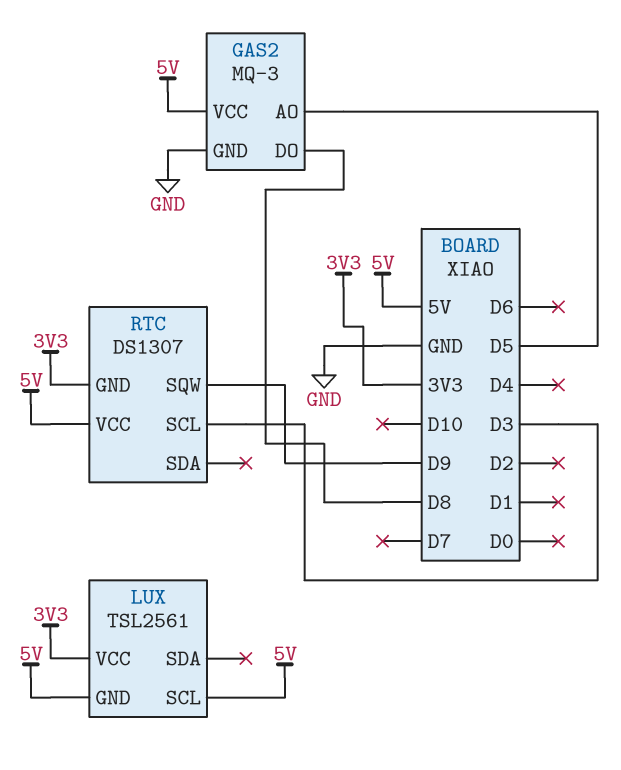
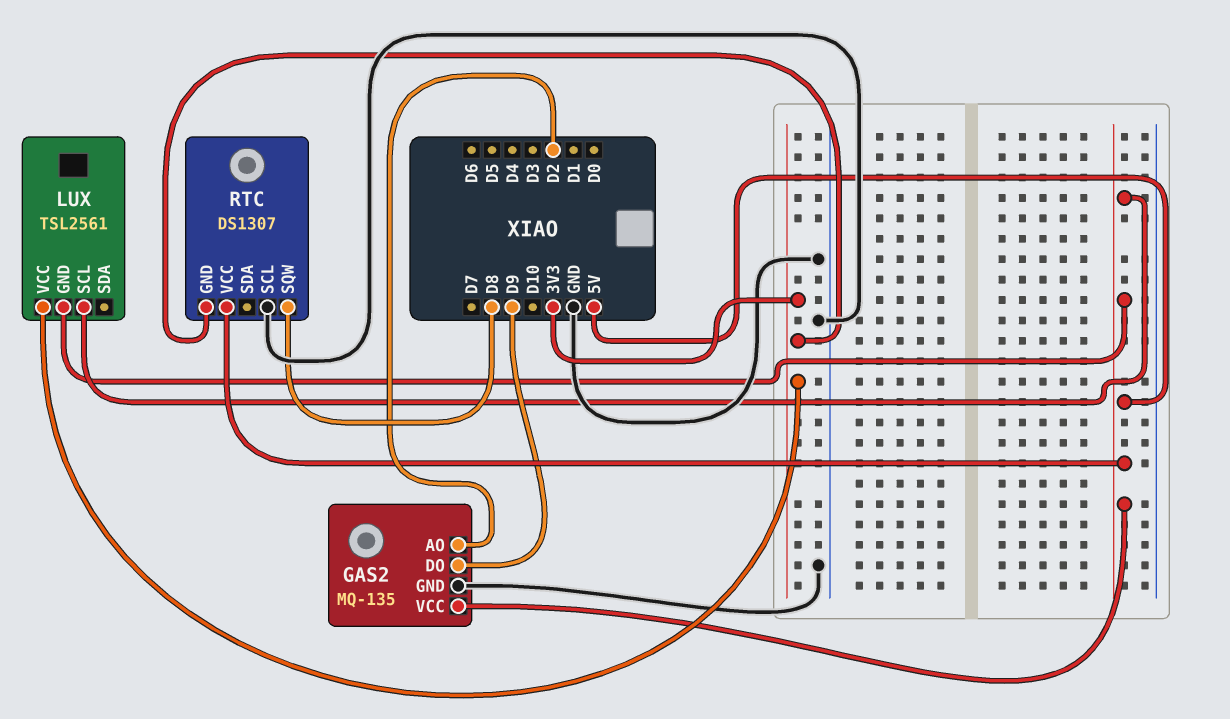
GAS2: MQ-3 -> MQ-135
GAS2 pin AO: D5 -> D2
GAS2 pin DO: D8 -> D9
RTC pin SCL: D3 -> GND
RTC pin SQW: D9 -> D8

